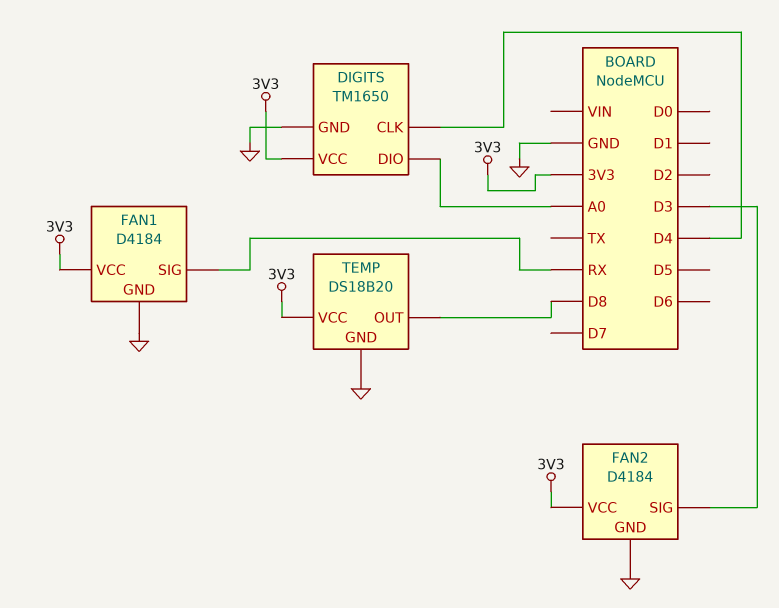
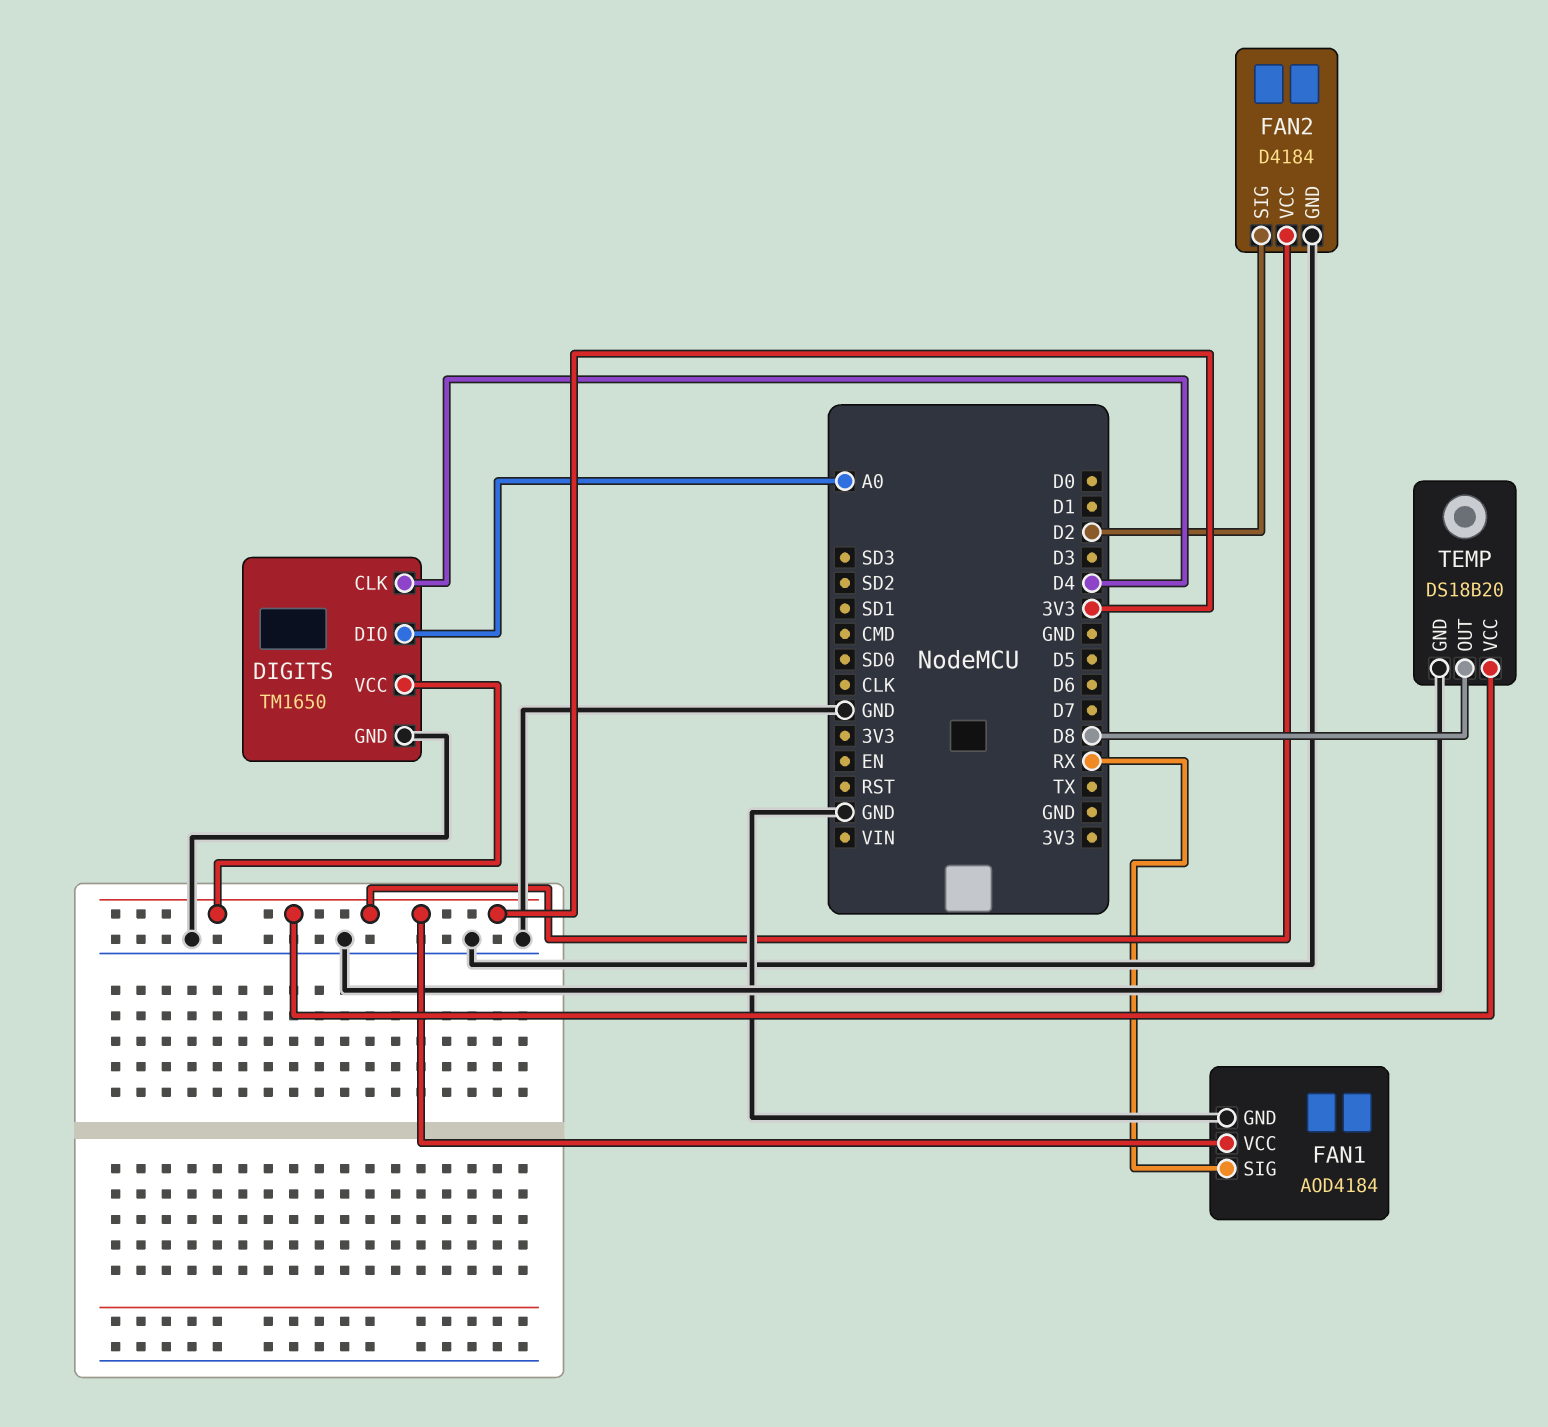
FAN1: D4184 -> AOD4184
FAN2 pin SIG: D3 -> D2

